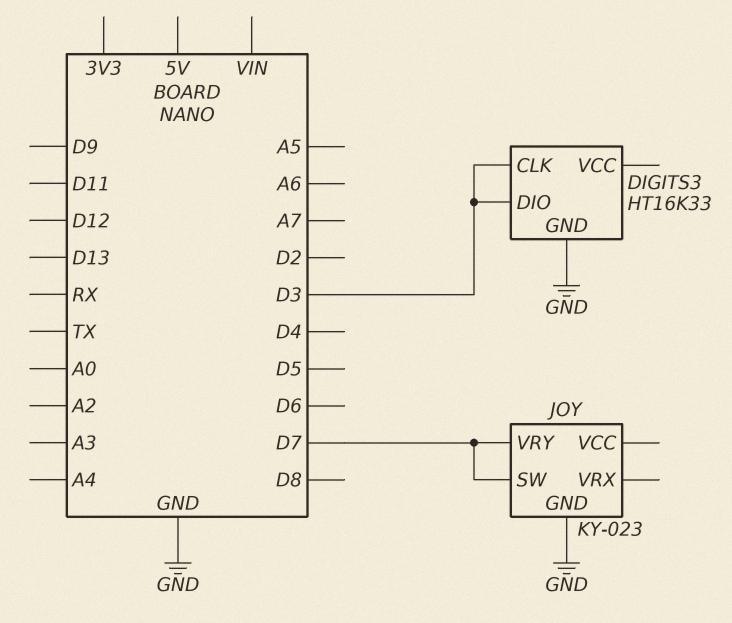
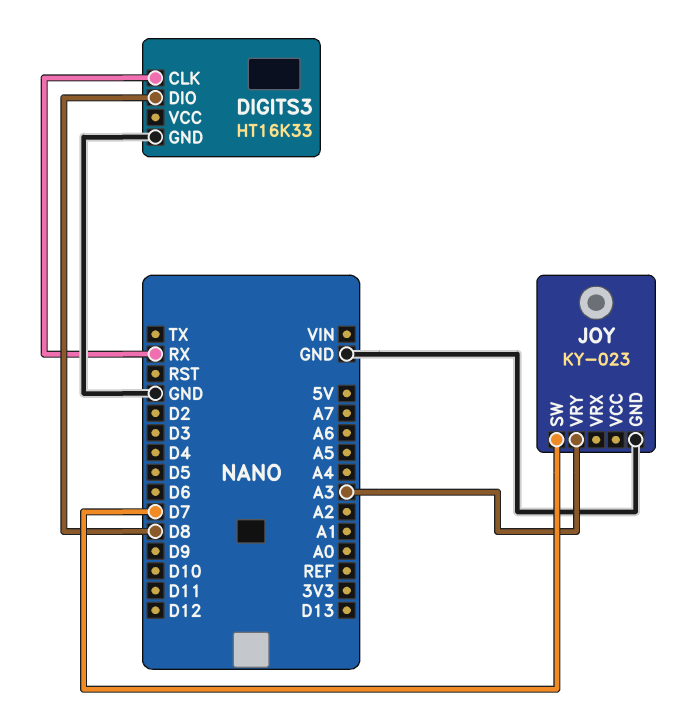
DIGITS3 pin CLK: D3 -> RX
DIGITS3 pin DIO: D3 -> D8
JOY pin VRY: D7 -> A3

